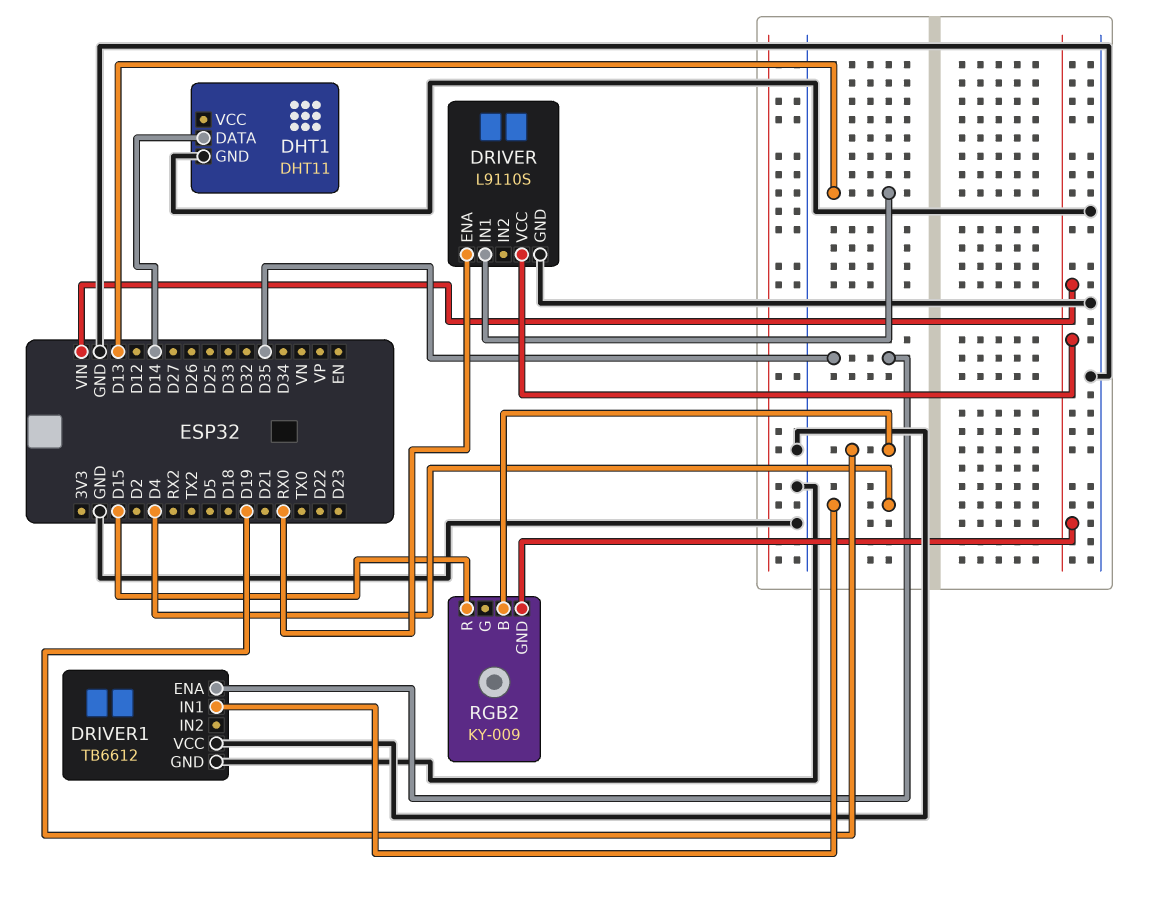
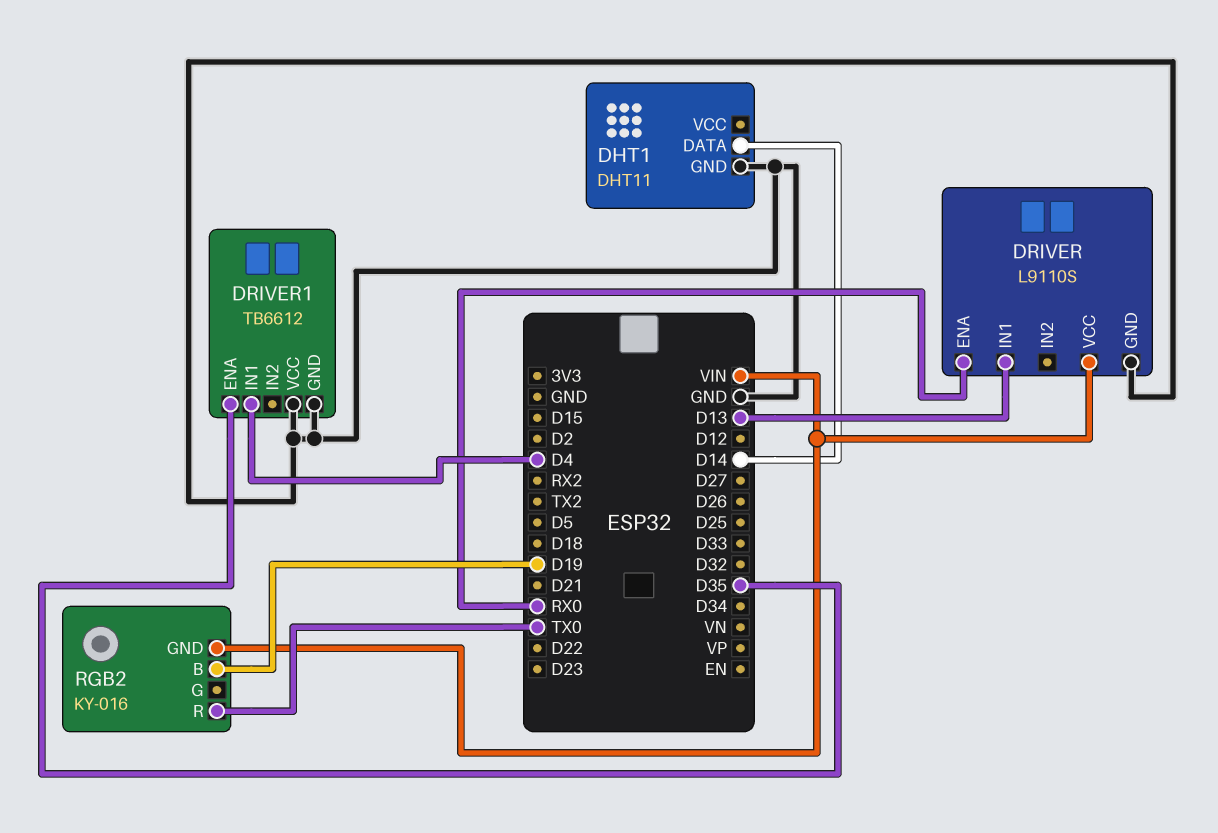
RGB2: KY-009 -> KY-016
RGB2 pin R: D15 -> TX0

